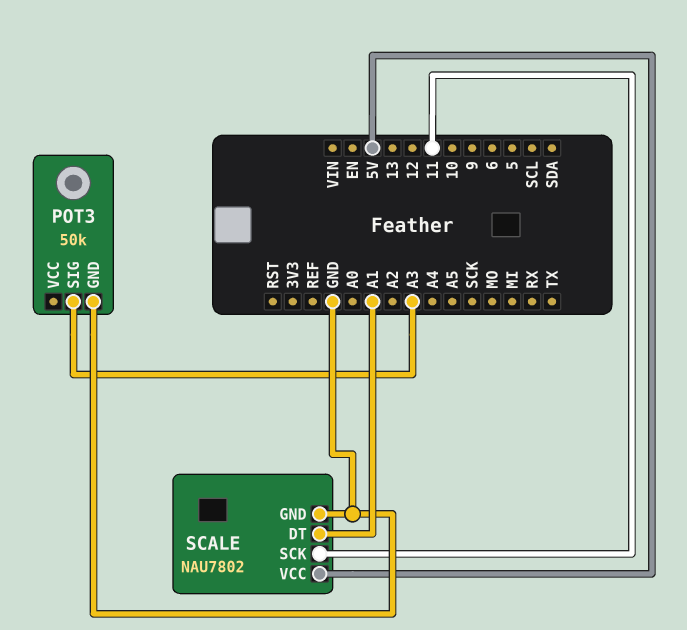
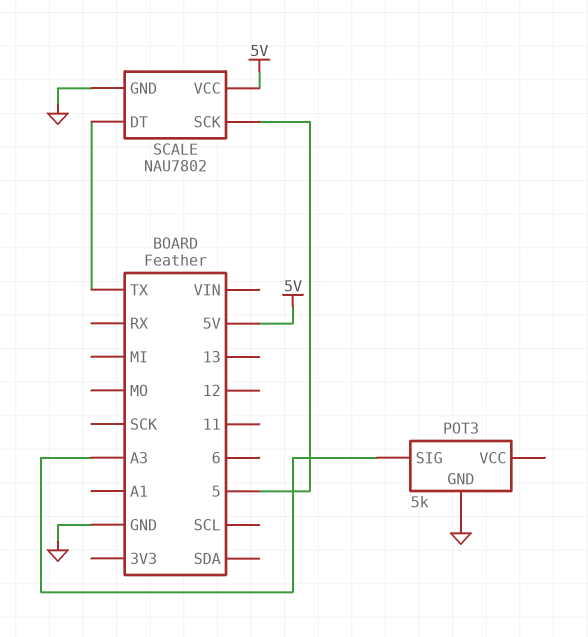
POT3: 50k -> 5k
SCALE pin DT: A1 -> TX
SCALE pin SCK: 11 -> 5

